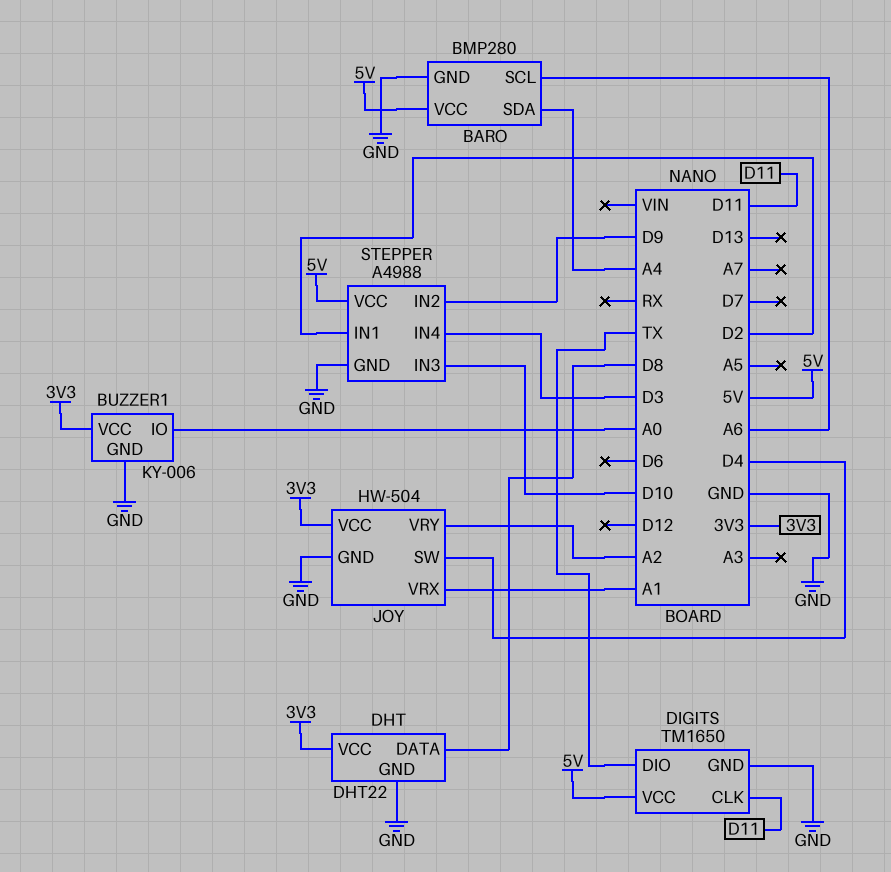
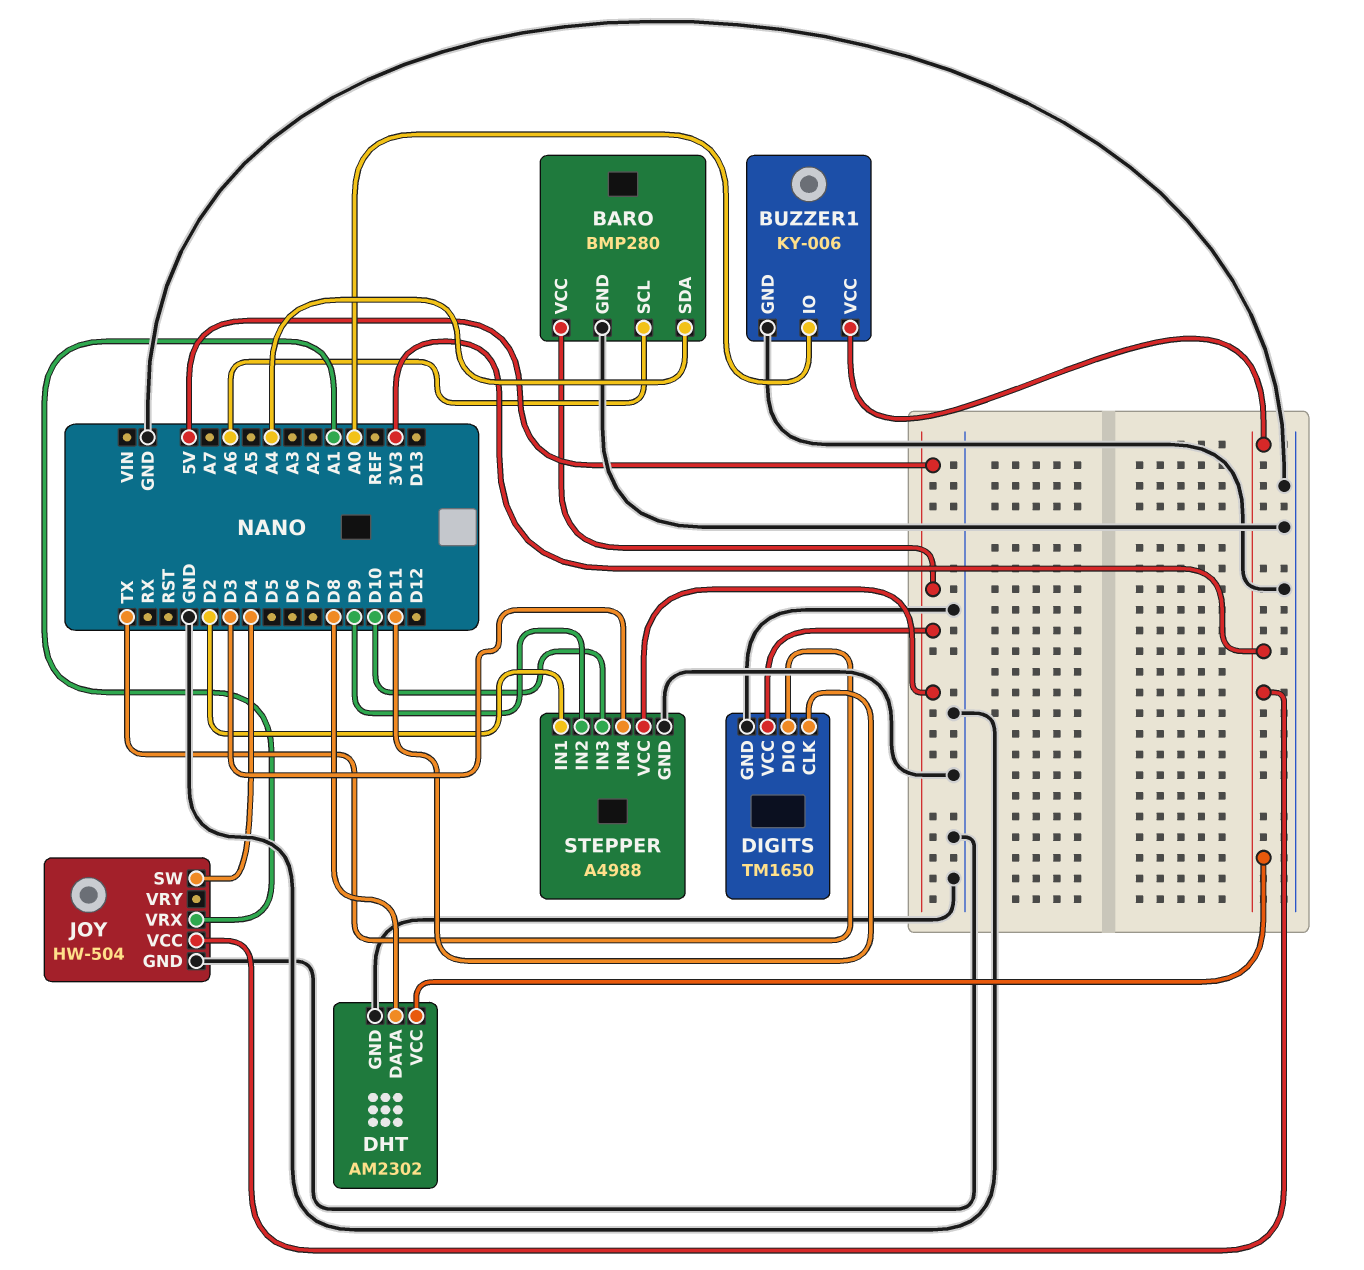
DHT: DHT22 -> AM2302
JOY pin VRY: A2 -> none

